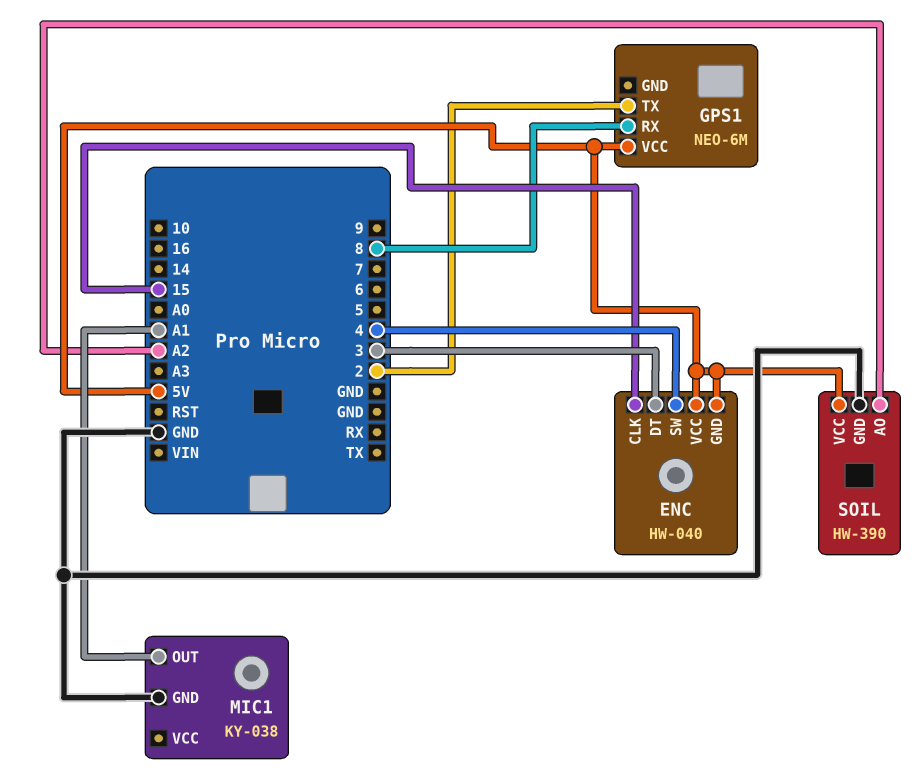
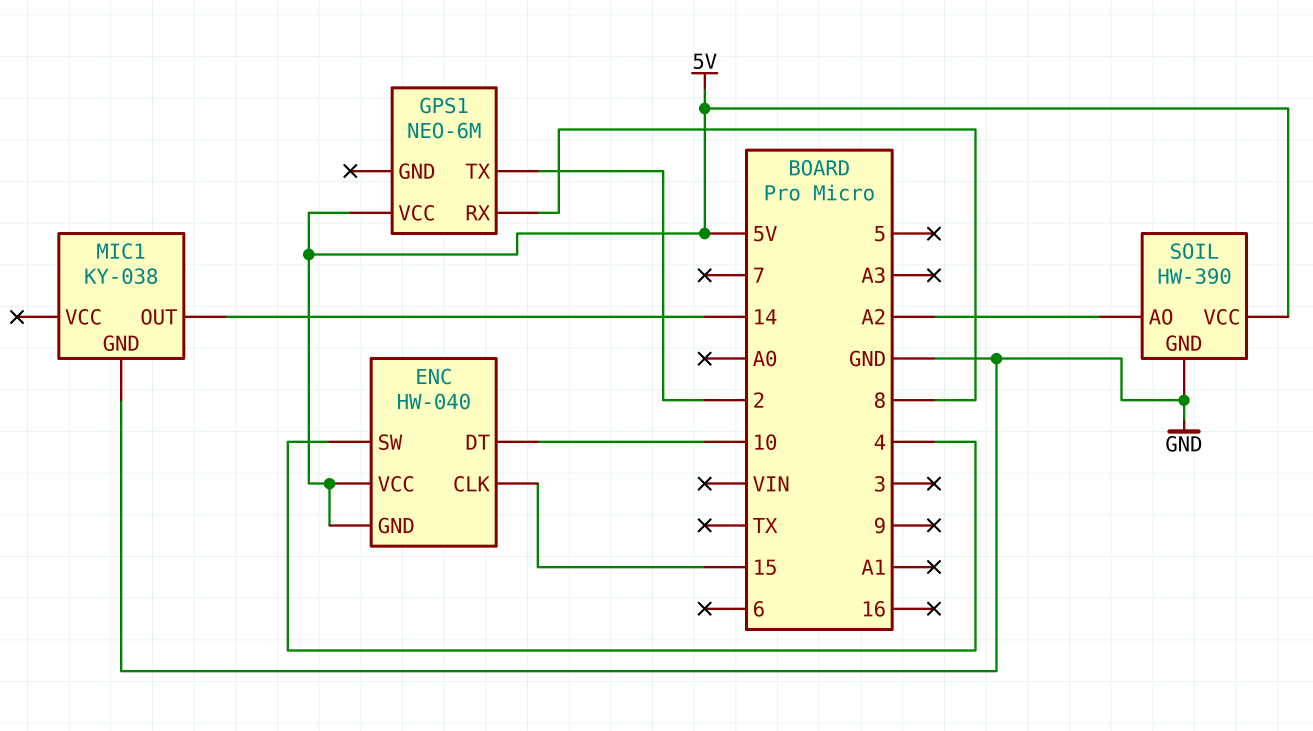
ENC pin DT: 3 -> 10
MIC1 pin OUT: A1 -> 14

